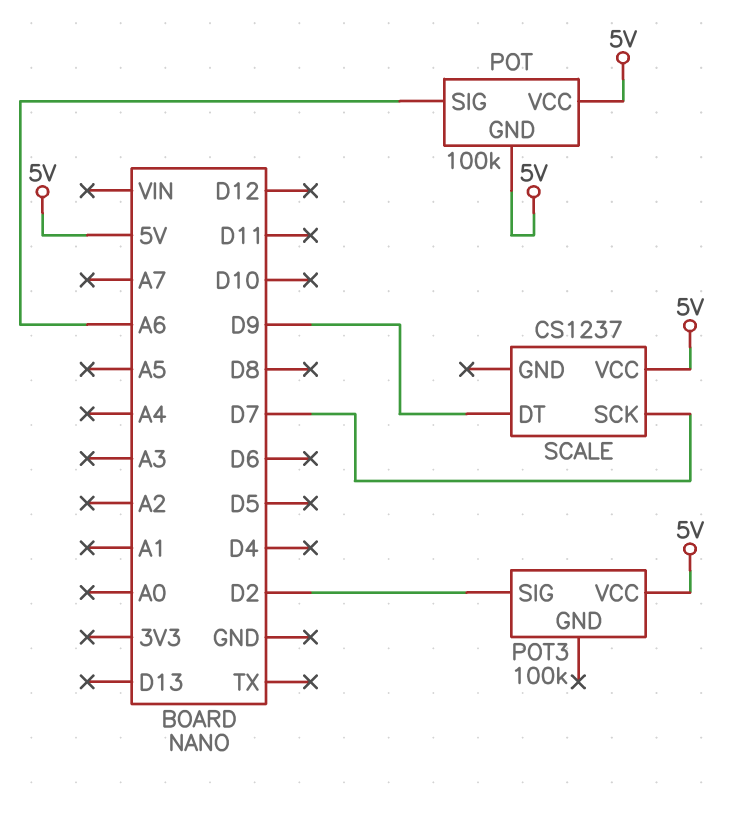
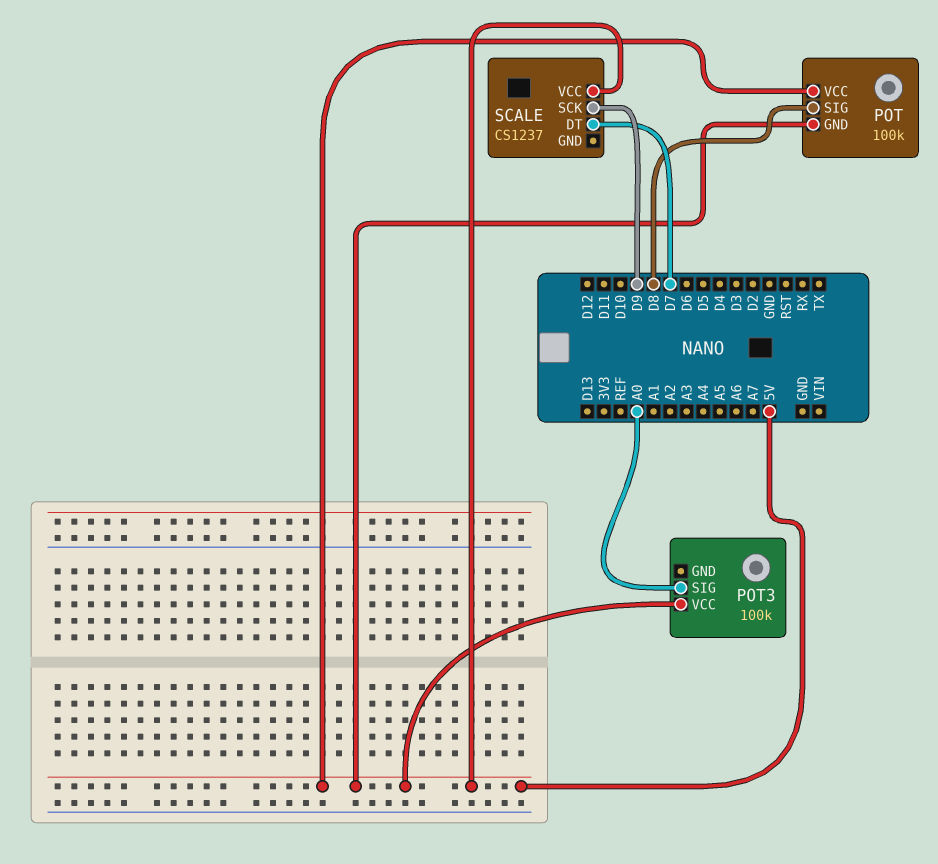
POT pin SIG: A6 -> D8
POT3 pin SIG: D2 -> A0
SCALE pin DT: D9 -> D7
SCALE pin SCK: D7 -> D9

